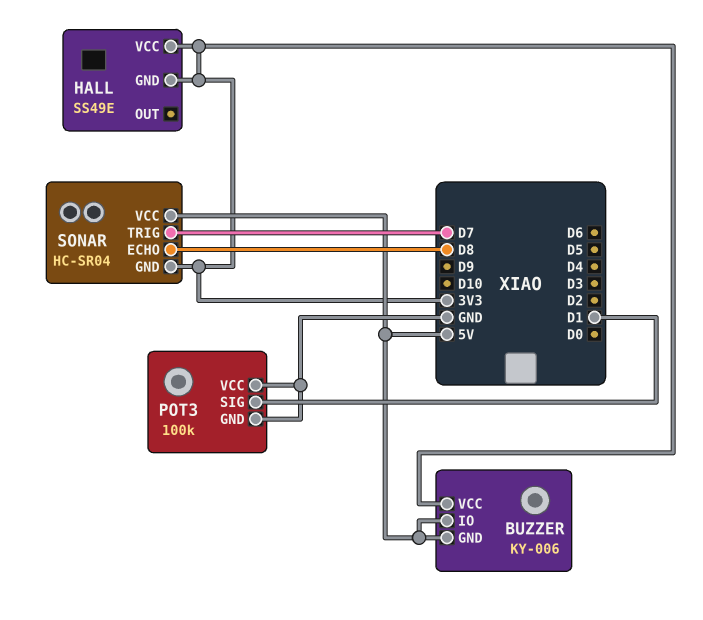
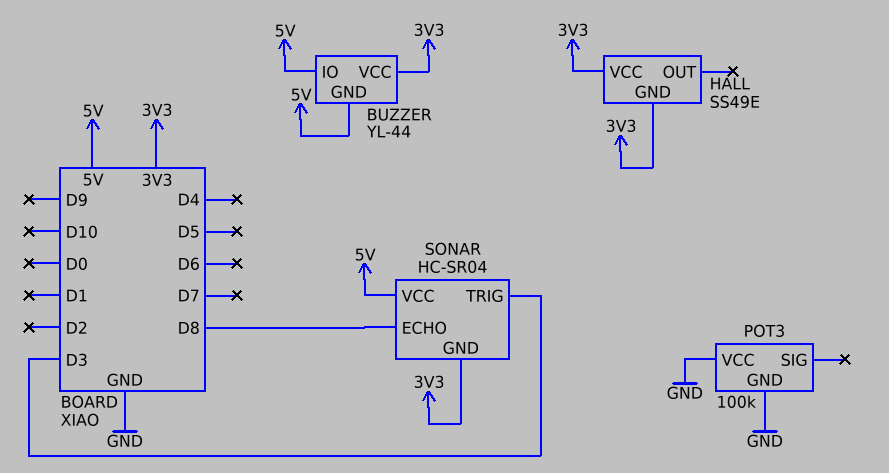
BUZZER: KY-006 -> YL-44
POT3 pin SIG: D1 -> none
SONAR pin TRIG: D7 -> D3

